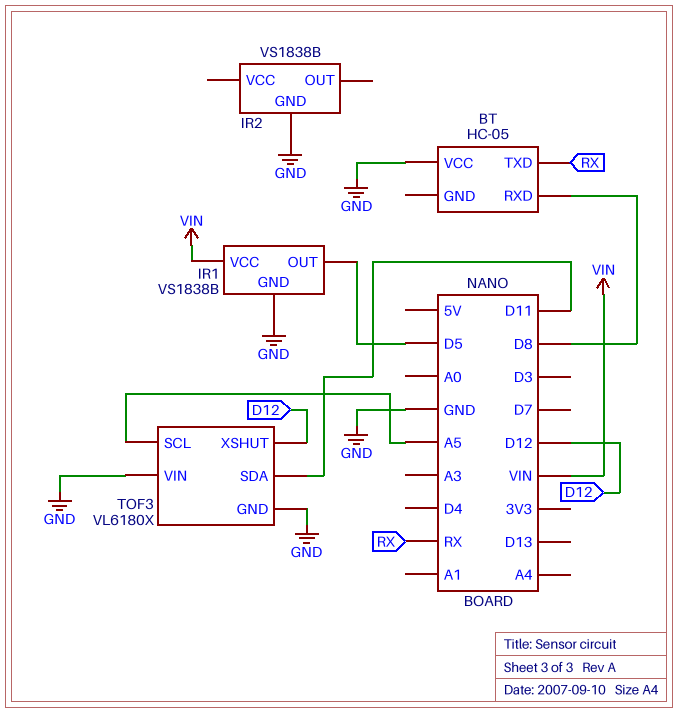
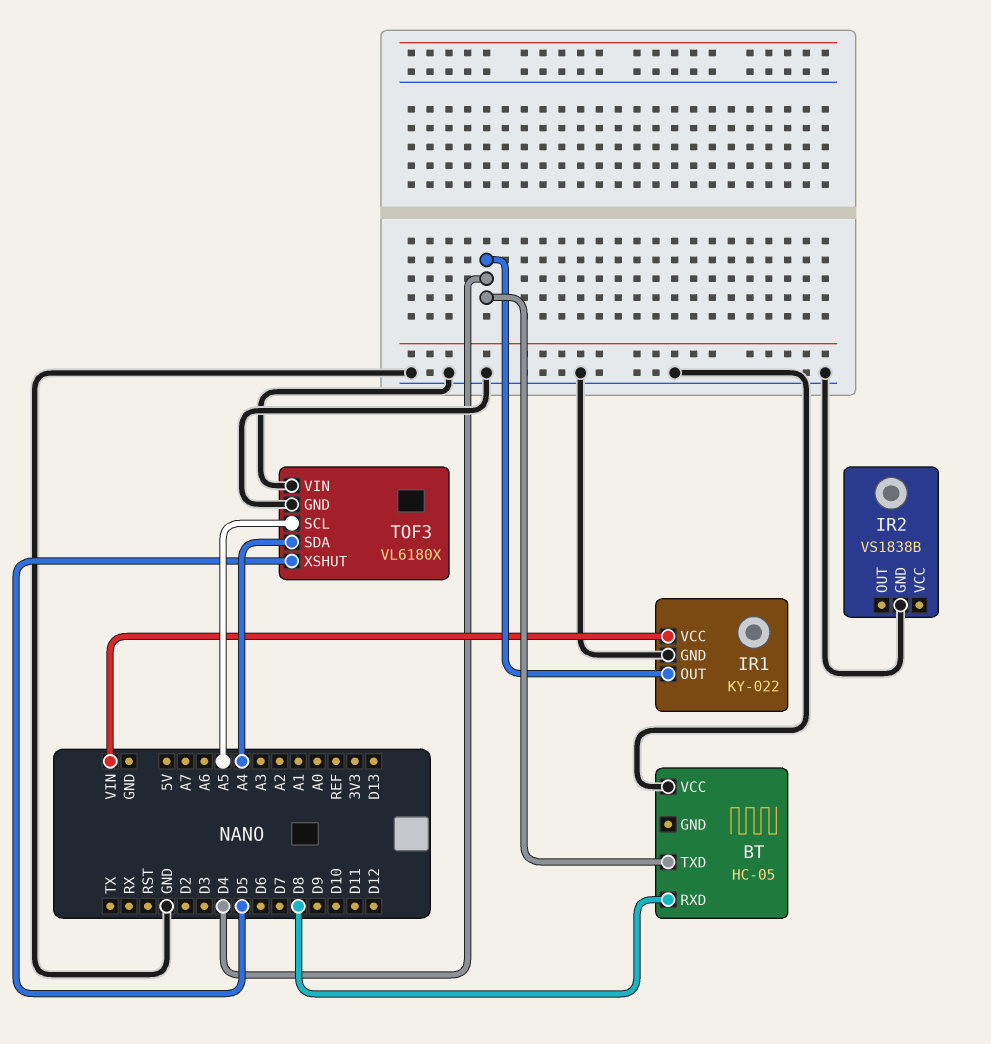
BT pin TXD: RX -> D4
IR1: VS1838B -> KY-022
IR1 pin OUT: D5 -> D4
TOF3 pin SDA: D11 -> A4
TOF3 pin XSHUT: D12 -> D5

